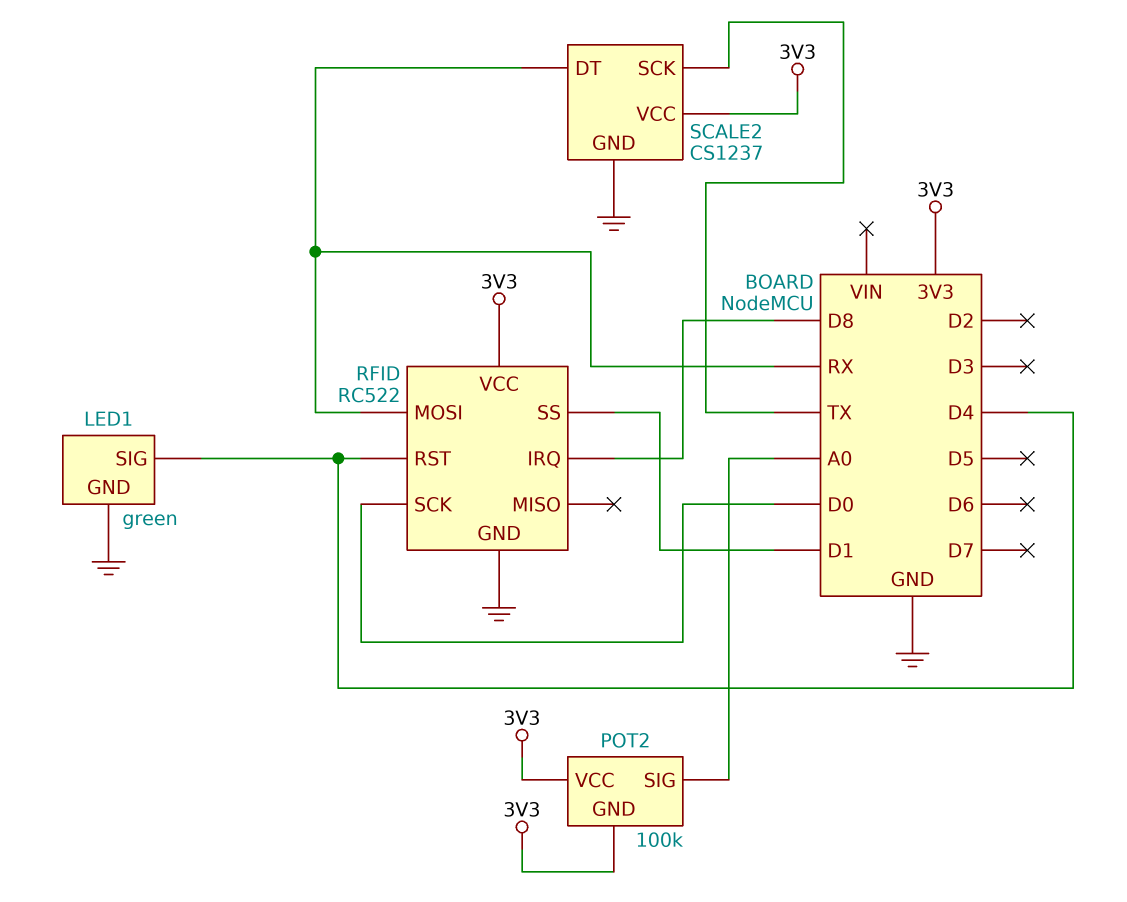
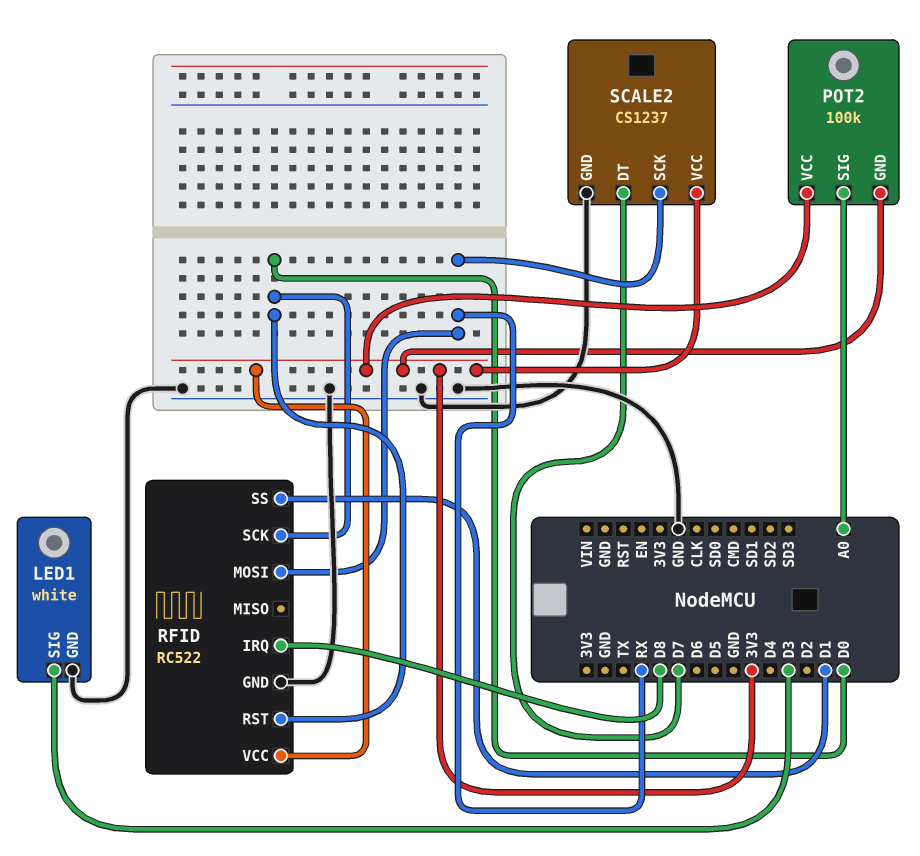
LED1: green -> white
LED1 pin SIG: D4 -> D3
RFID pin RST: D4 -> D0
SCALE2 pin DT: RX -> D7
SCALE2 pin SCK: TX -> RX

